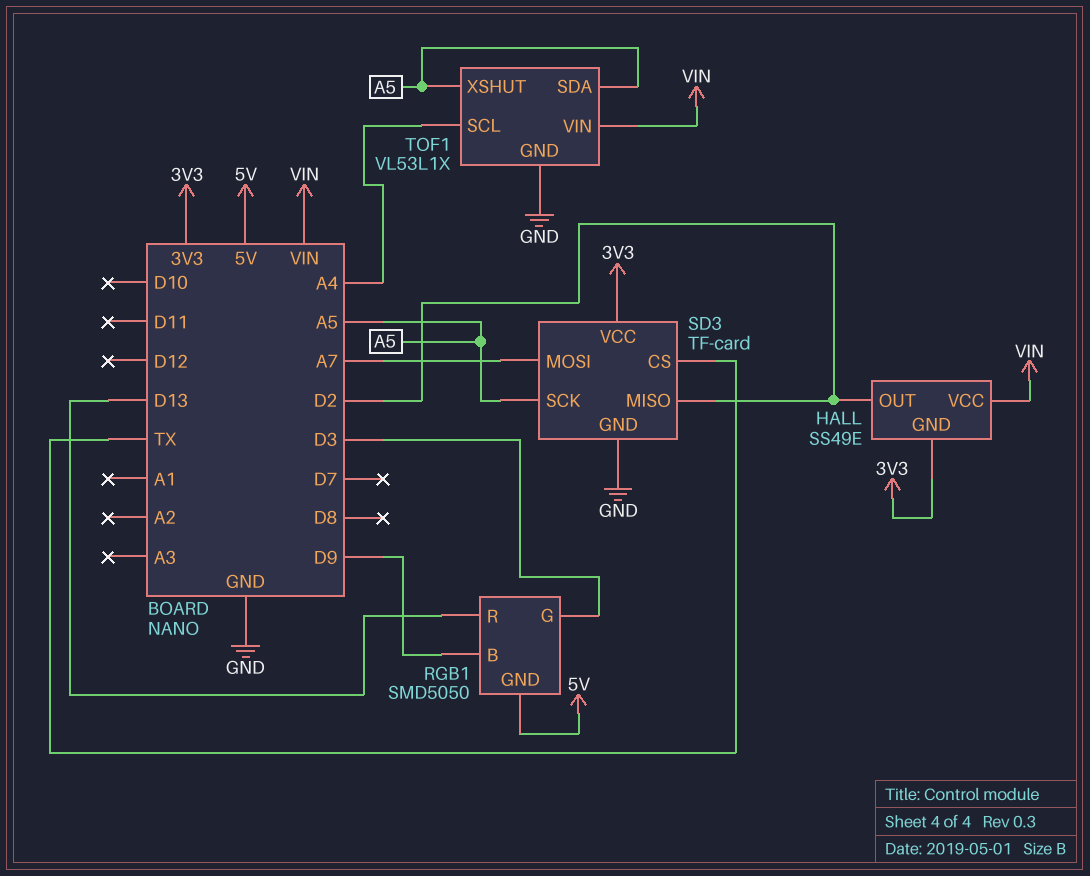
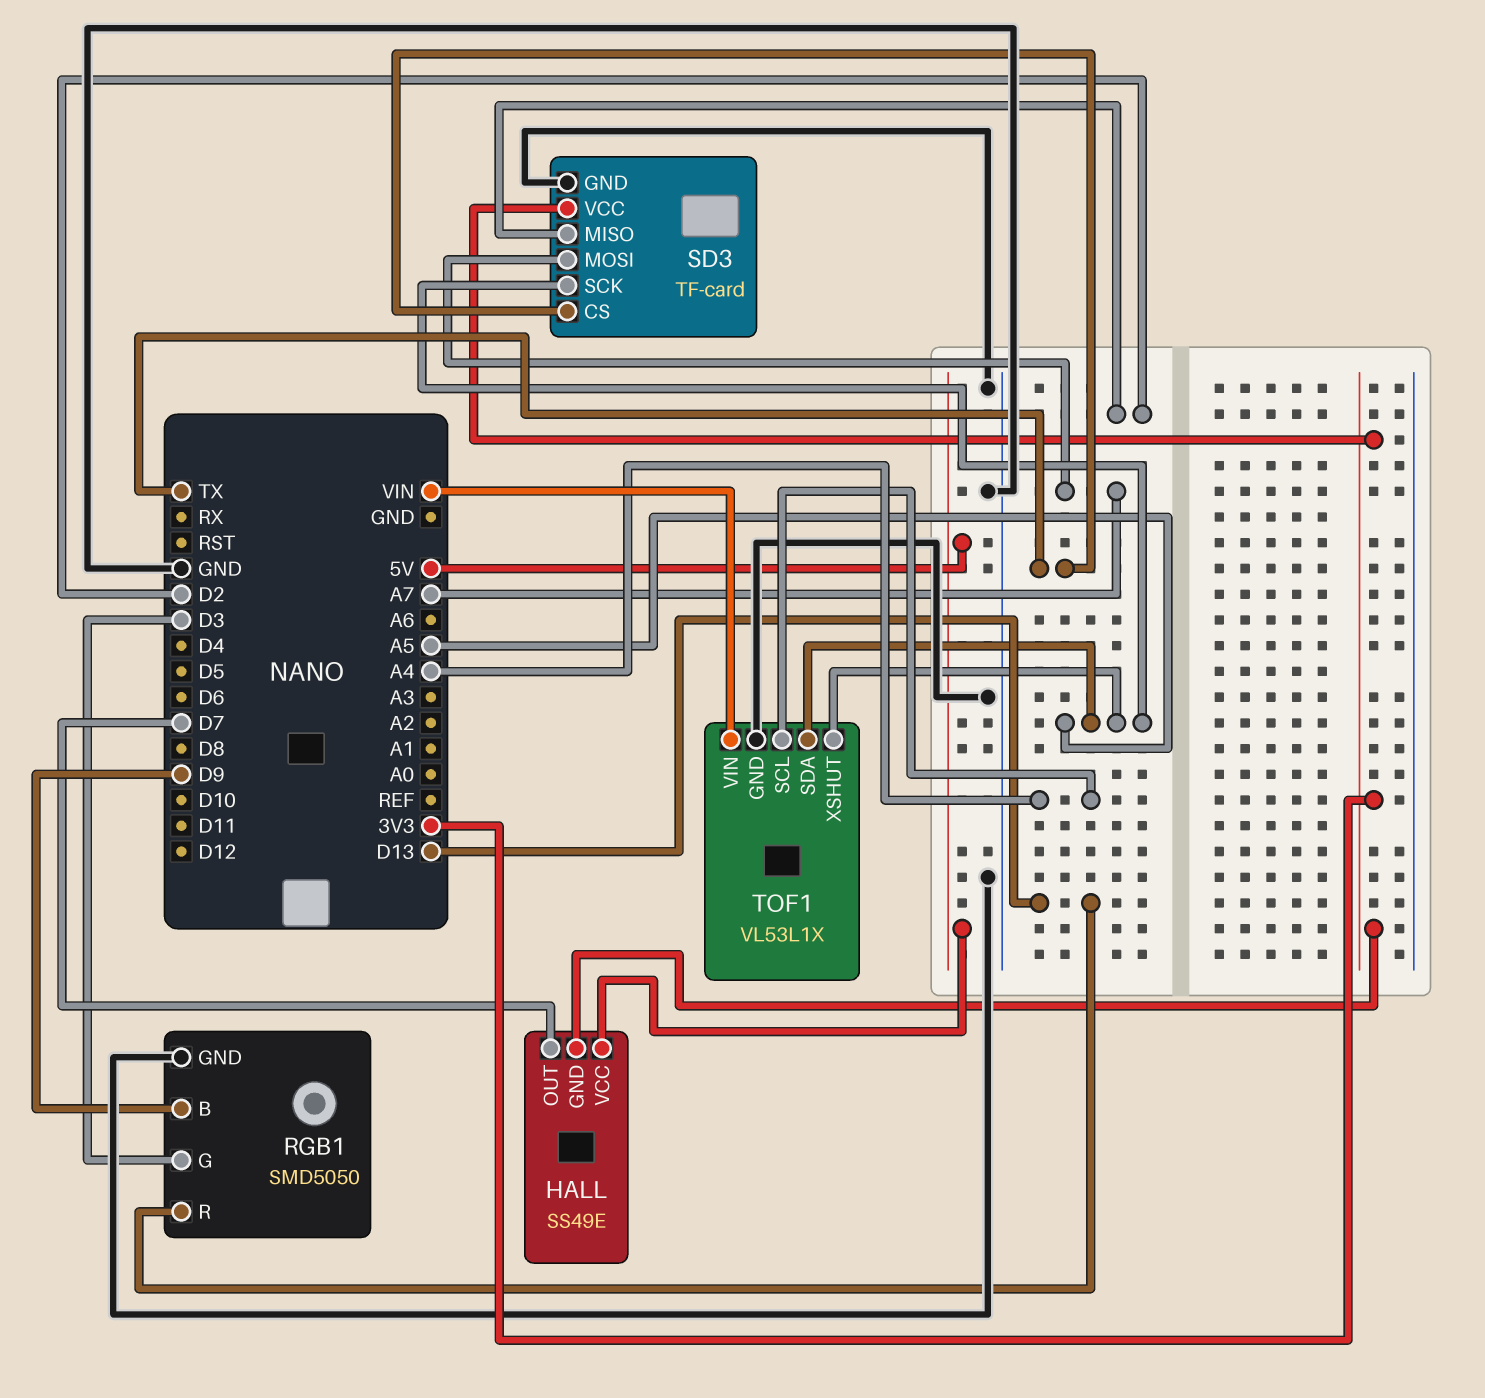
HALL pin OUT: D2 -> D7
HALL pin VCC: VIN -> 5V
RGB1 pin GND: 5V -> GND

